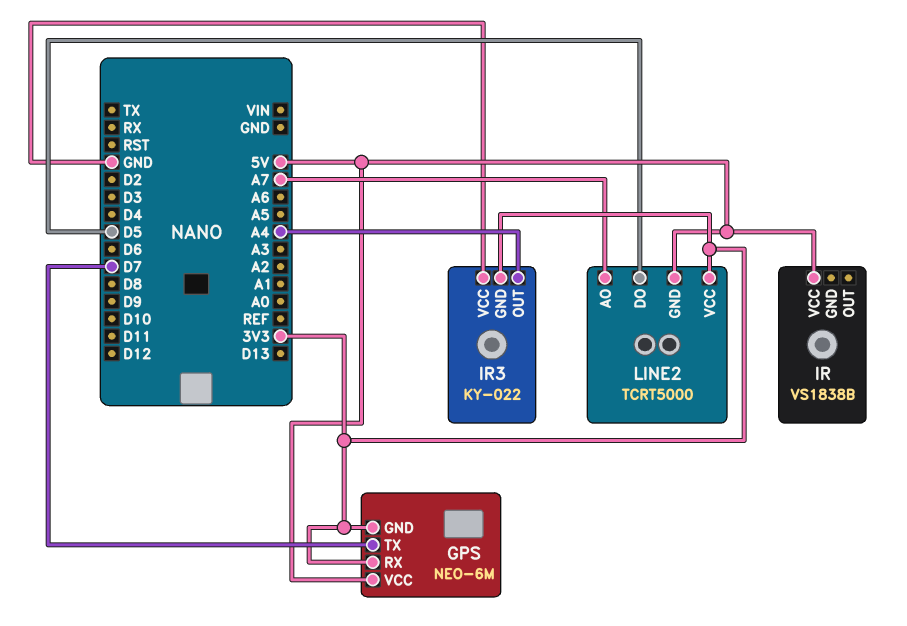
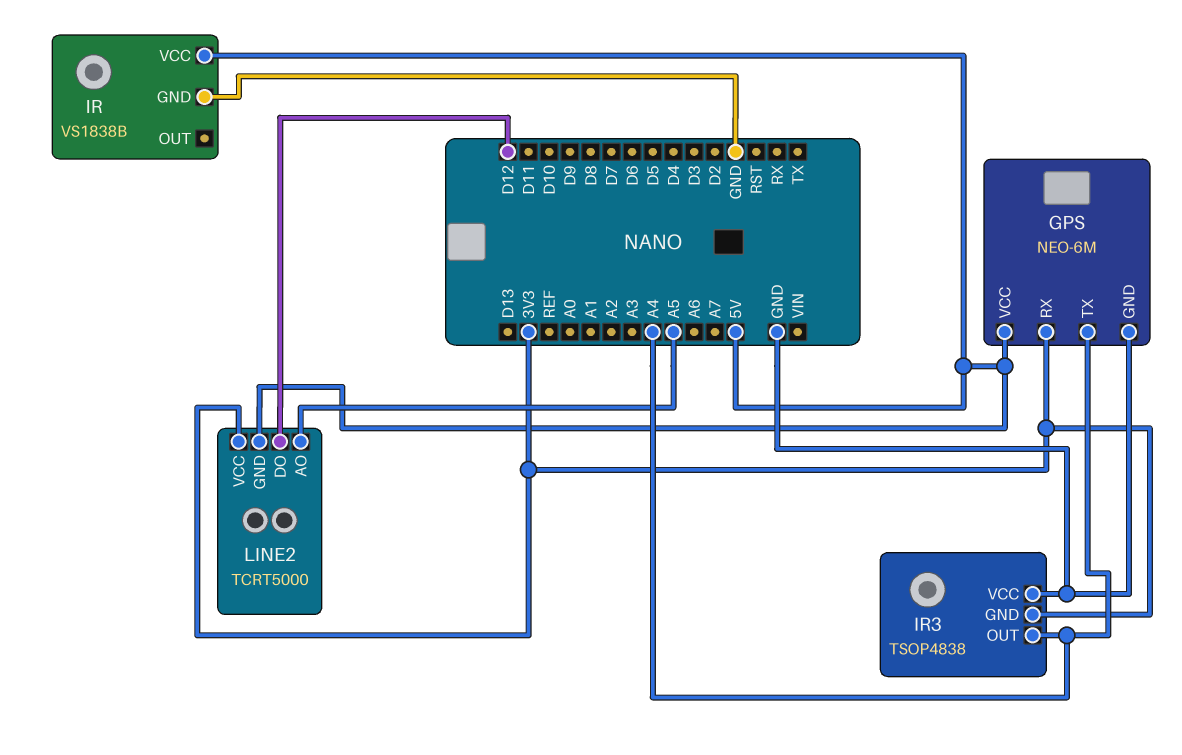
GPS pin GND: 3V3 -> GND
GPS pin TX: D7 -> A4
IR pin GND: none -> GND
IR3: KY-022 -> TSOP4838
LINE2 pin AO: A7 -> A5
LINE2 pin DO: D5 -> D12

